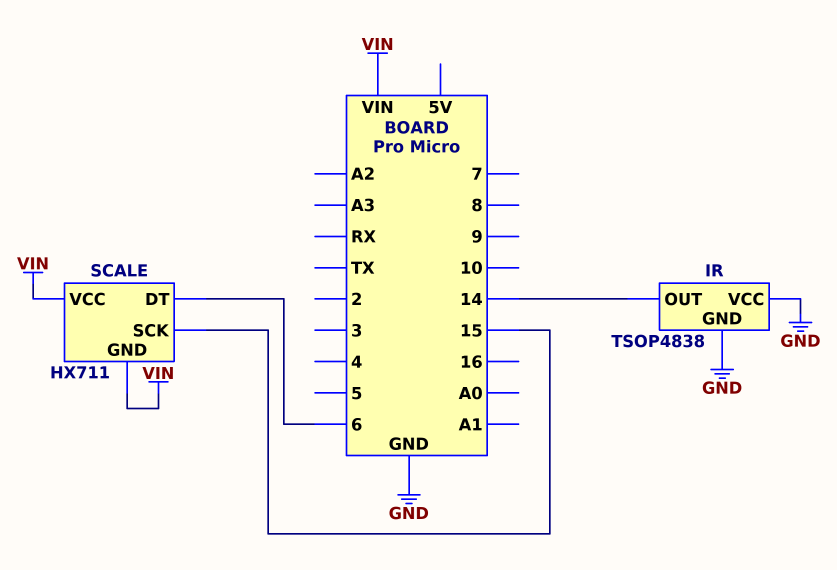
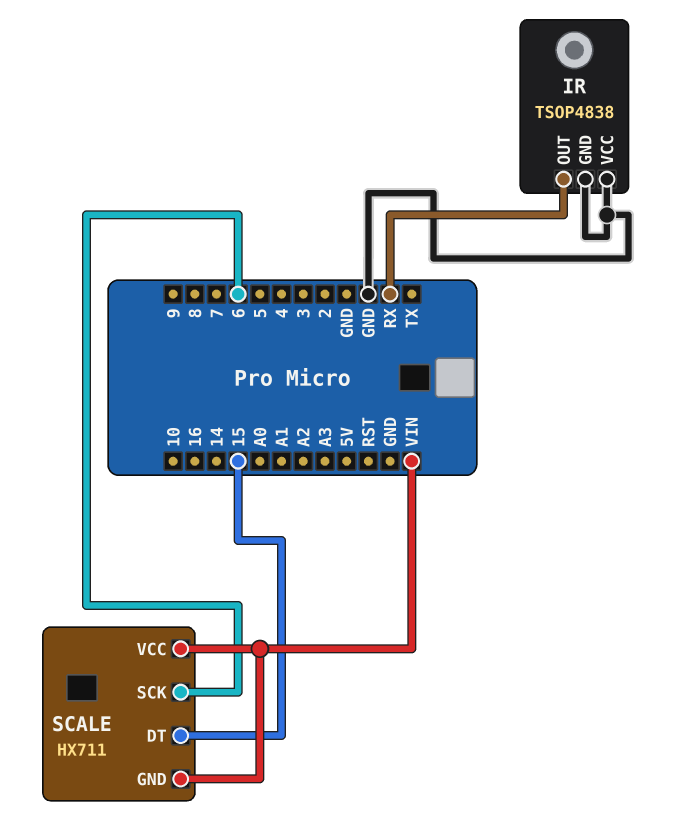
IR pin OUT: 14 -> RX
SCALE pin DT: 6 -> 15
SCALE pin SCK: 15 -> 6

